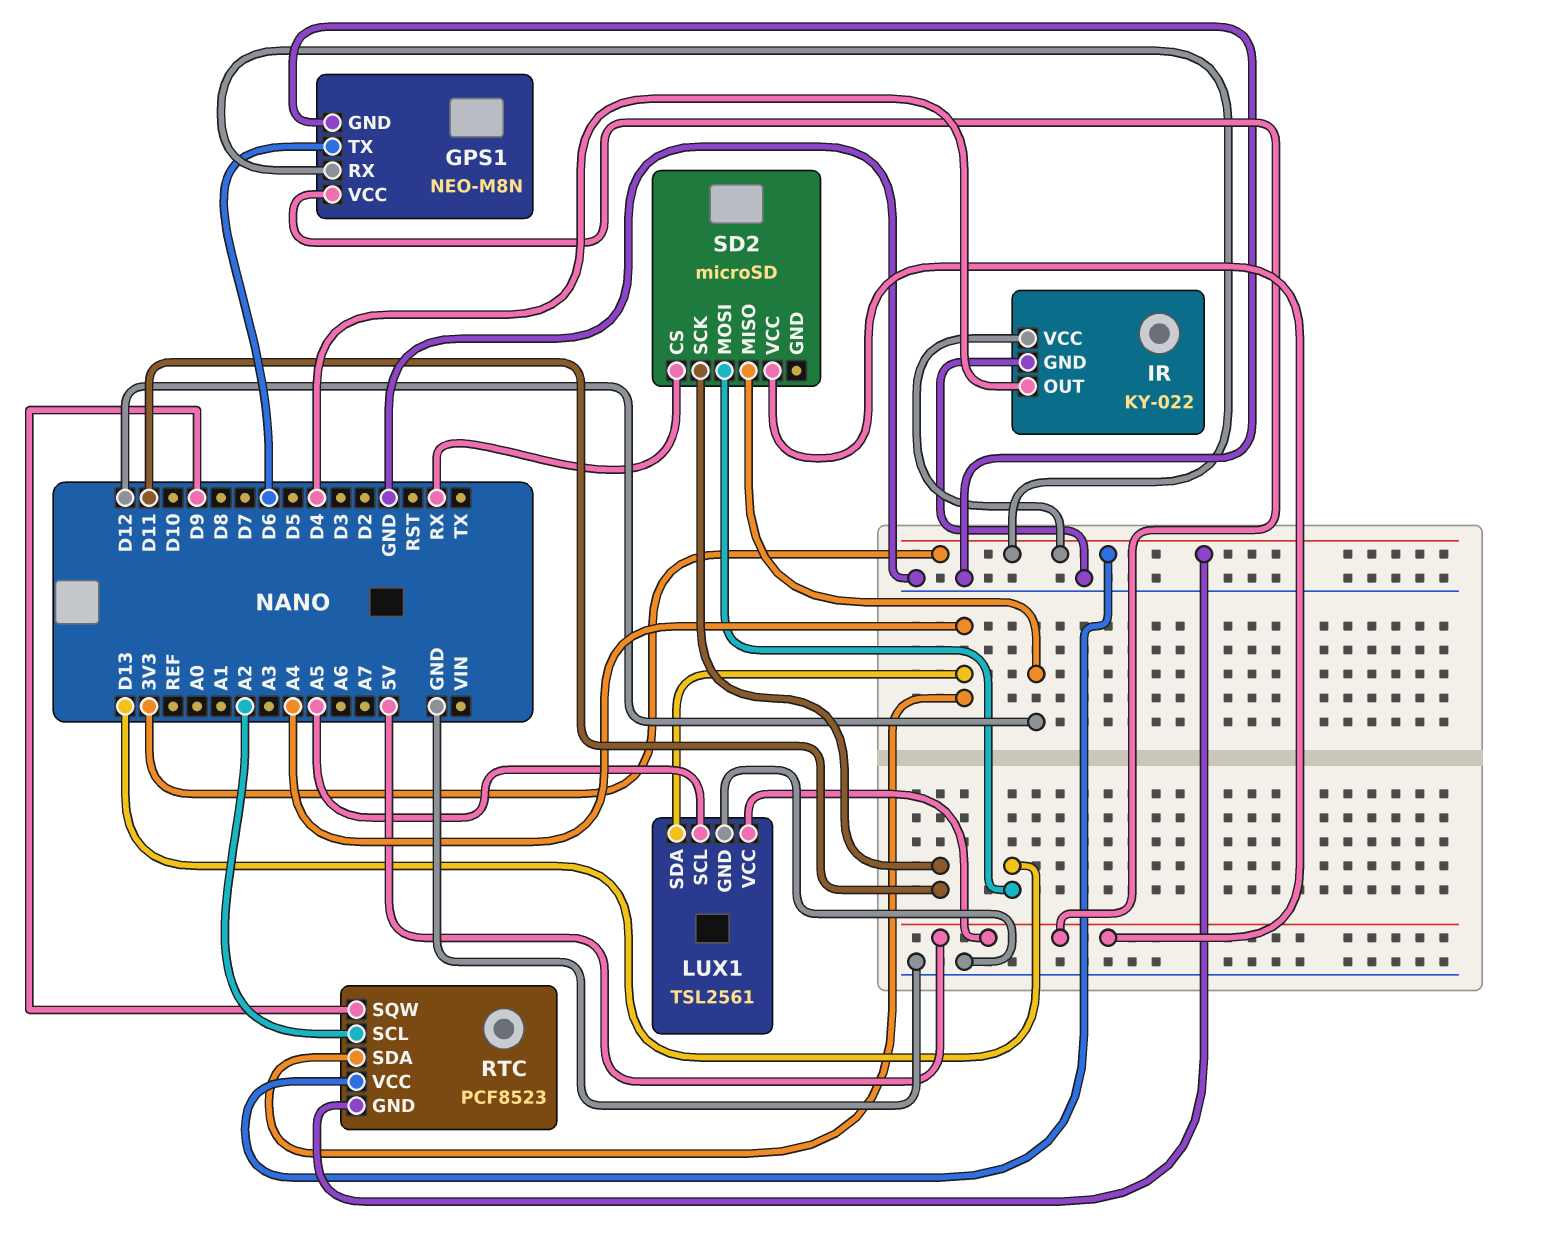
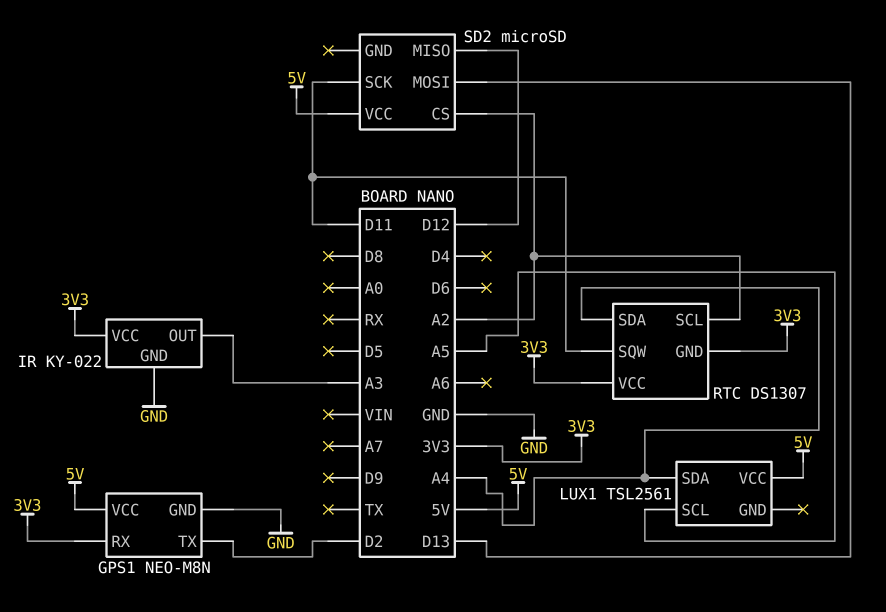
GPS1 pin TX: D6 -> D2
IR pin OUT: D4 -> A3
LUX1 pin GND: GND -> none
RTC: PCF8523 -> DS1307
RTC pin SQW: D9 -> D11
SD2 pin CS: RX -> A2

